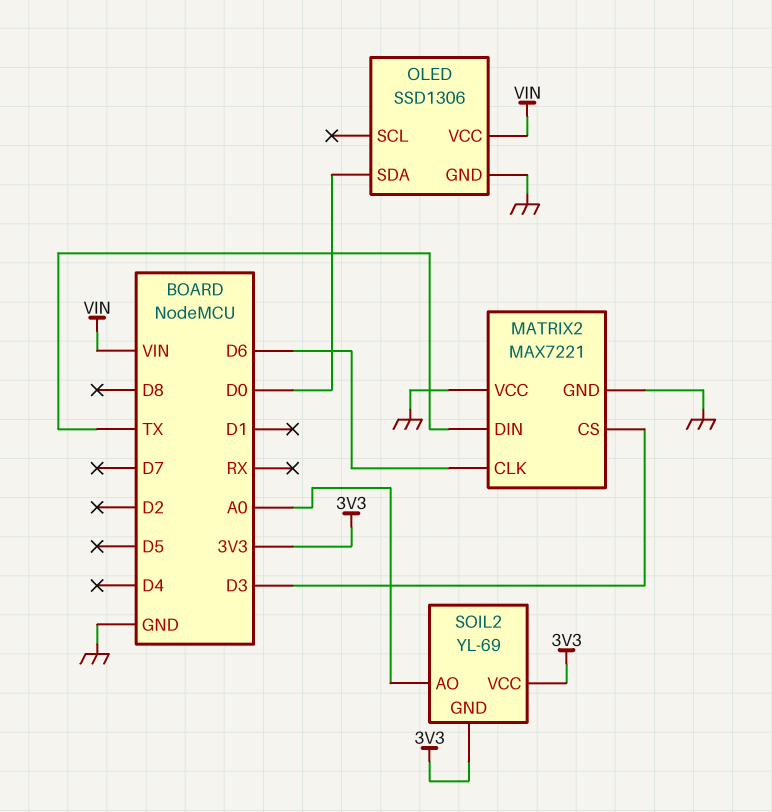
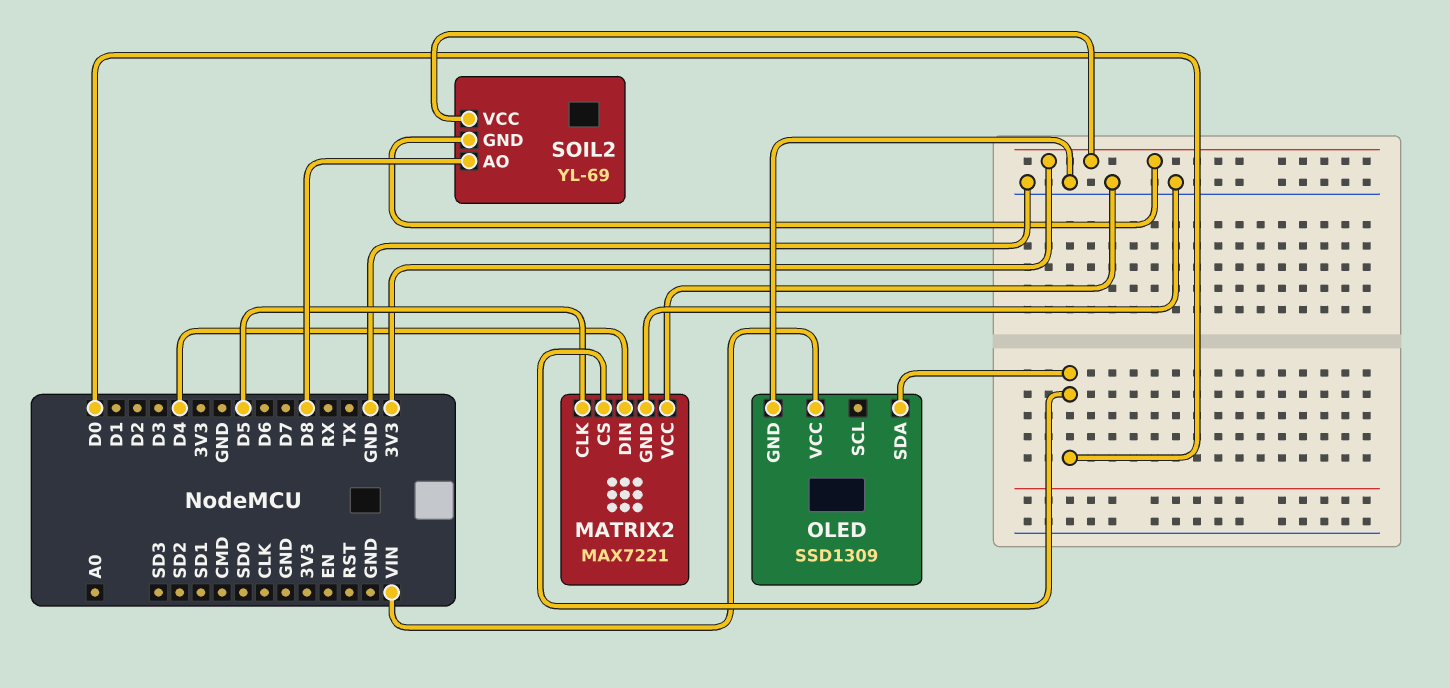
MATRIX2 pin CLK: D6 -> D5
MATRIX2 pin CS: D3 -> D0
MATRIX2 pin DIN: TX -> D4
OLED: SSD1306 -> SSD1309
SOIL2 pin AO: A0 -> D8

